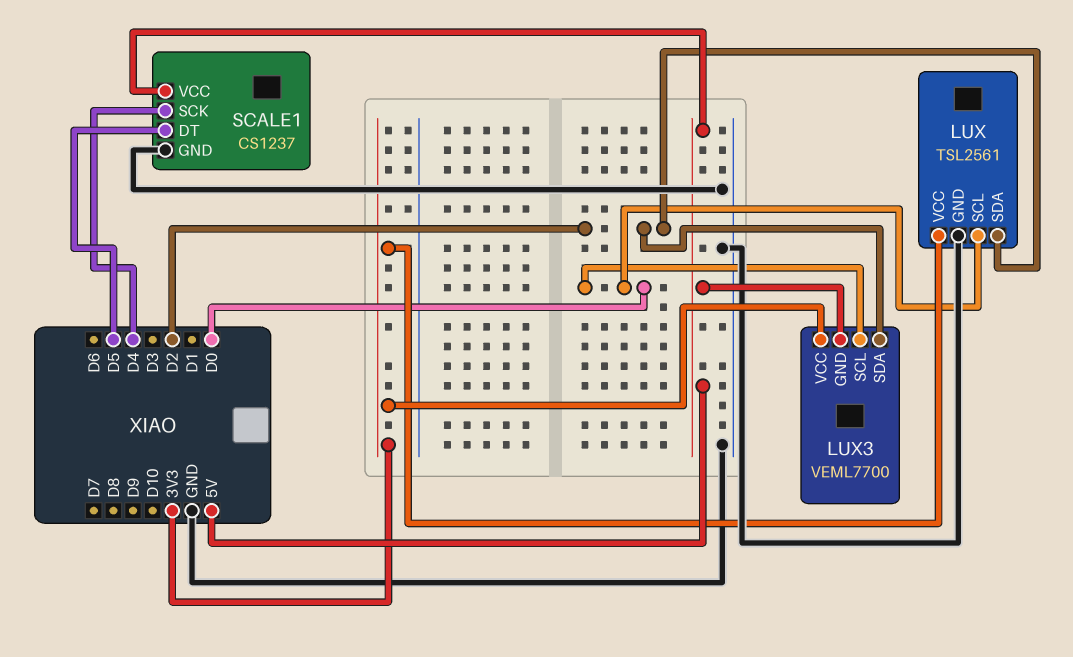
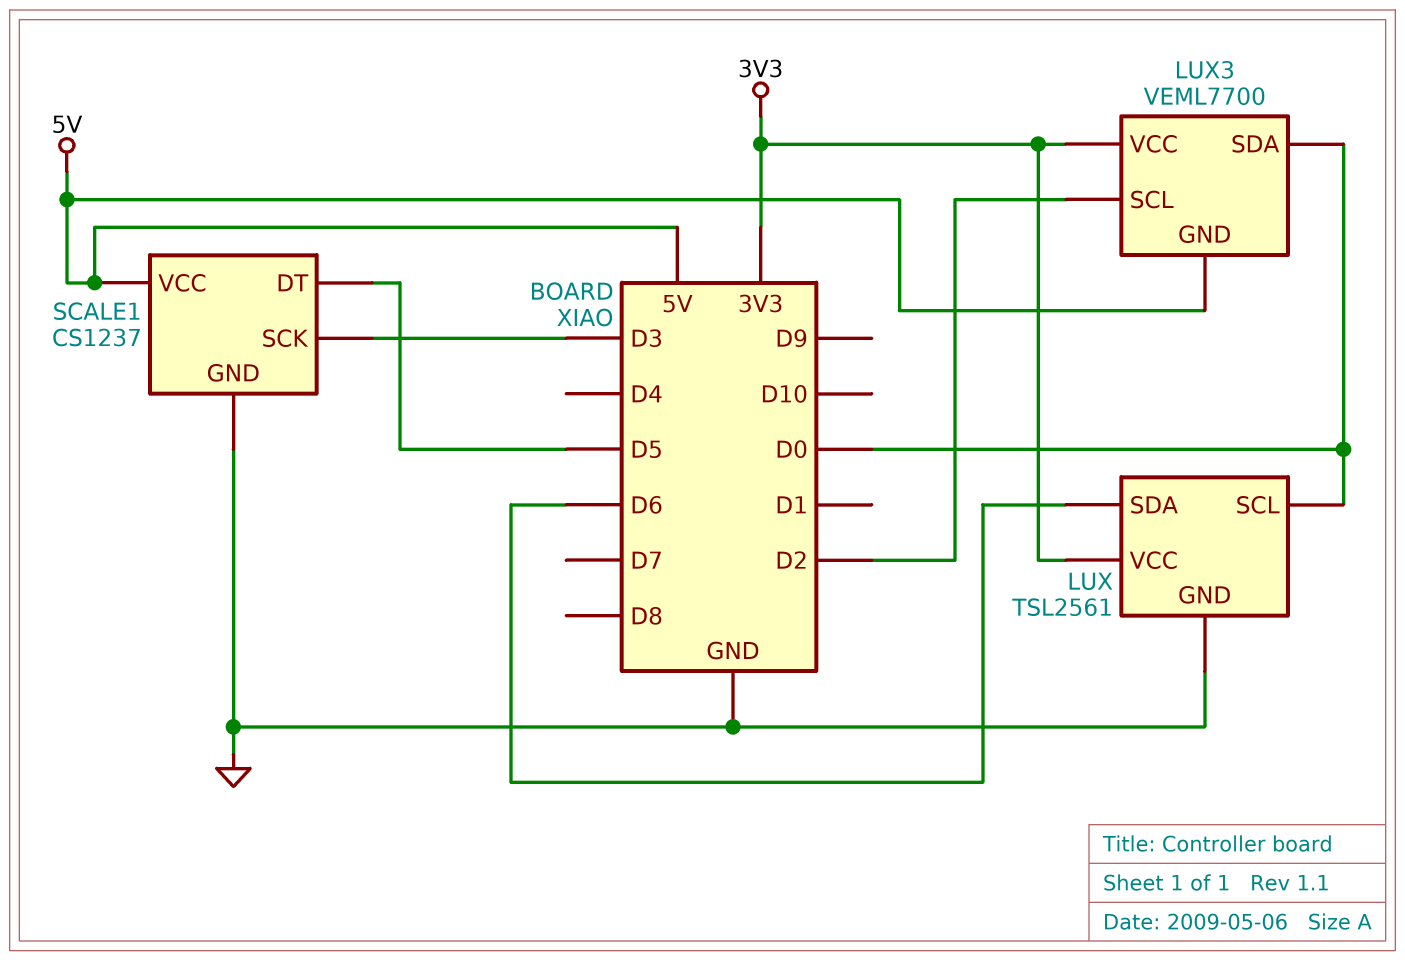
LUX pin SDA: D2 -> D6
LUX3 pin SCL: D0 -> D2
LUX3 pin SDA: D2 -> D0
SCALE1 pin SCK: D4 -> D3

